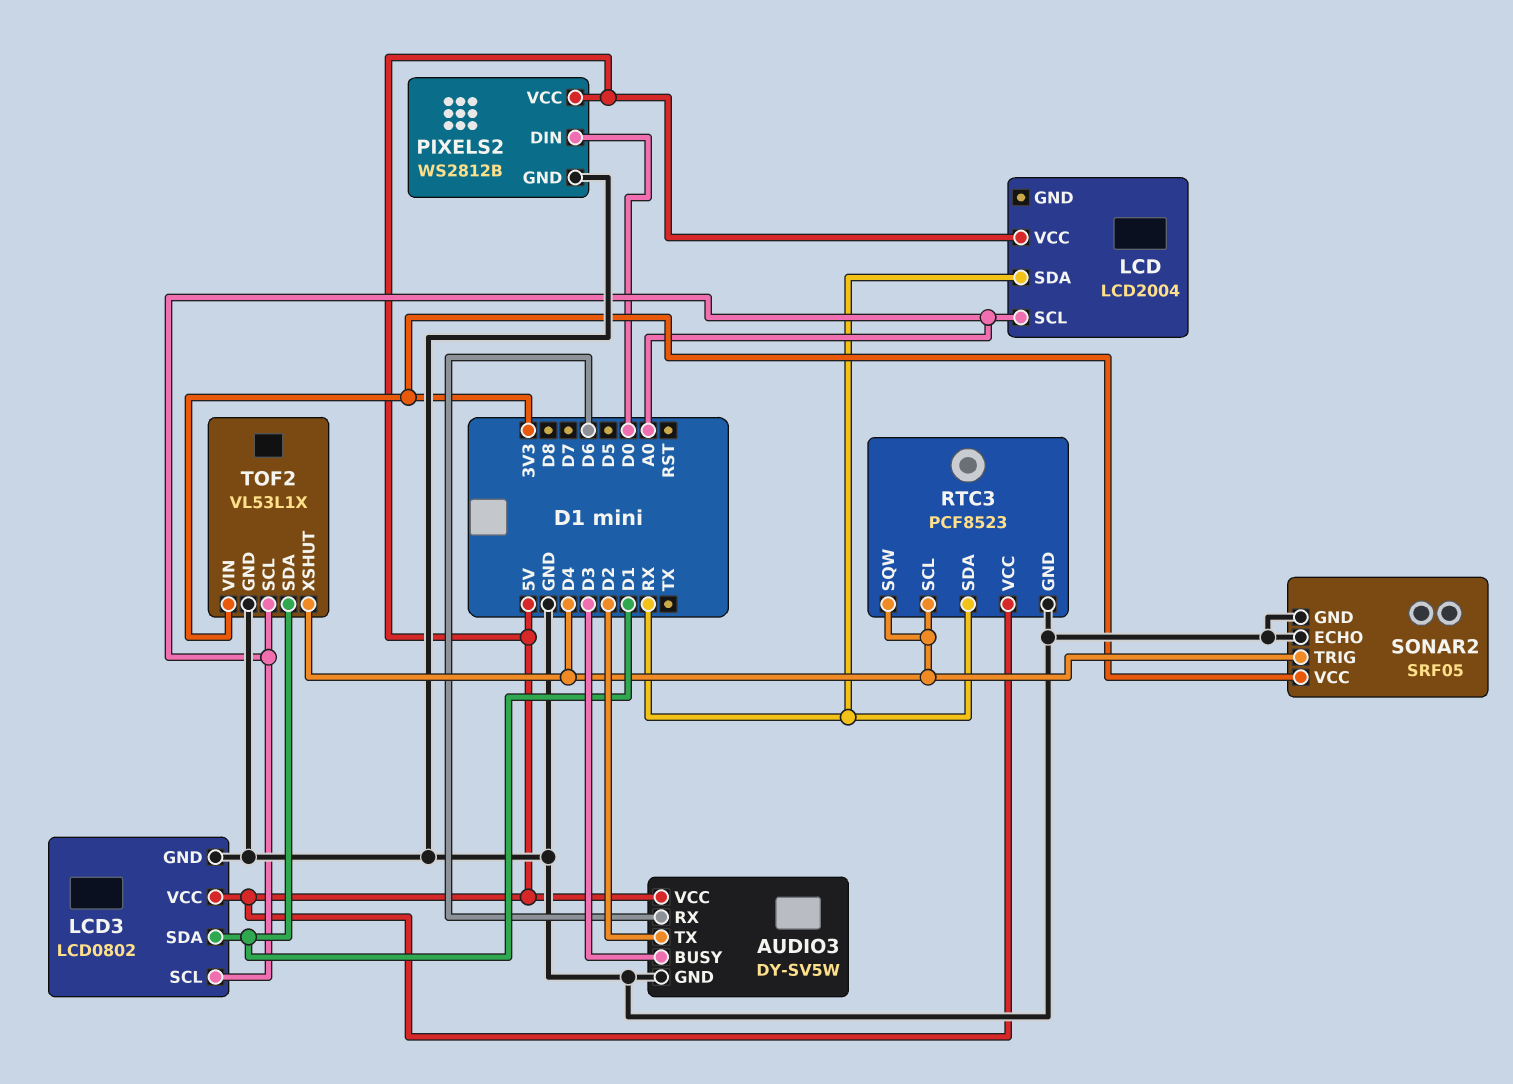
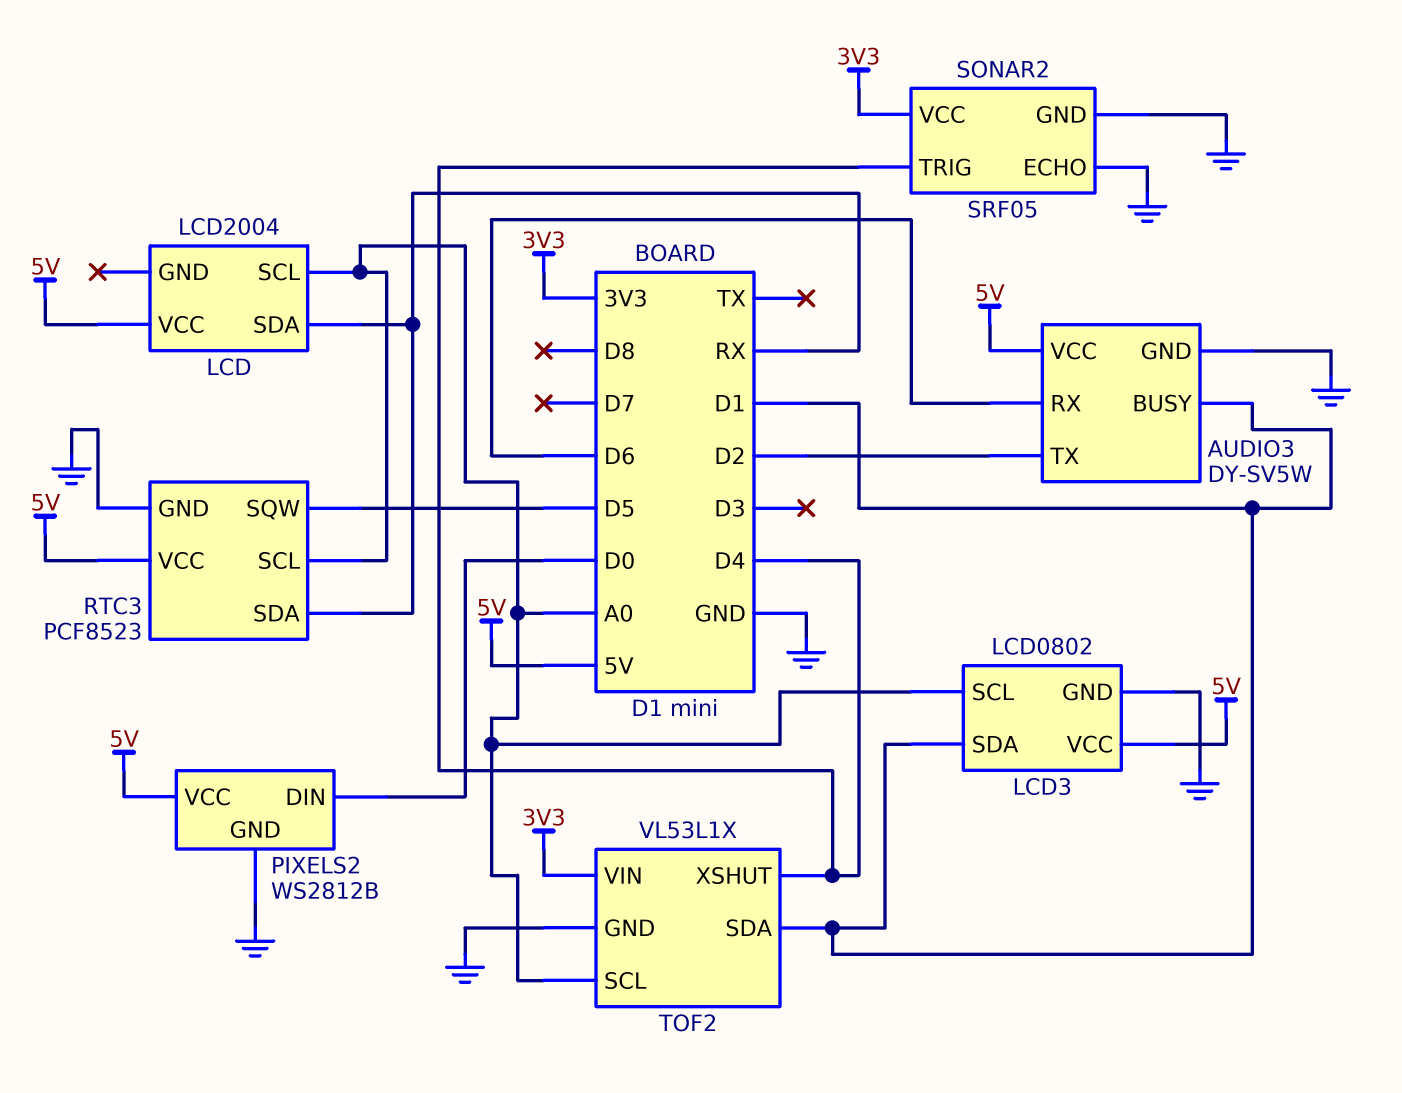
AUDIO3 pin BUSY: D3 -> D1
RTC3 pin SCL: D4 -> A0
RTC3 pin SQW: D4 -> D5

